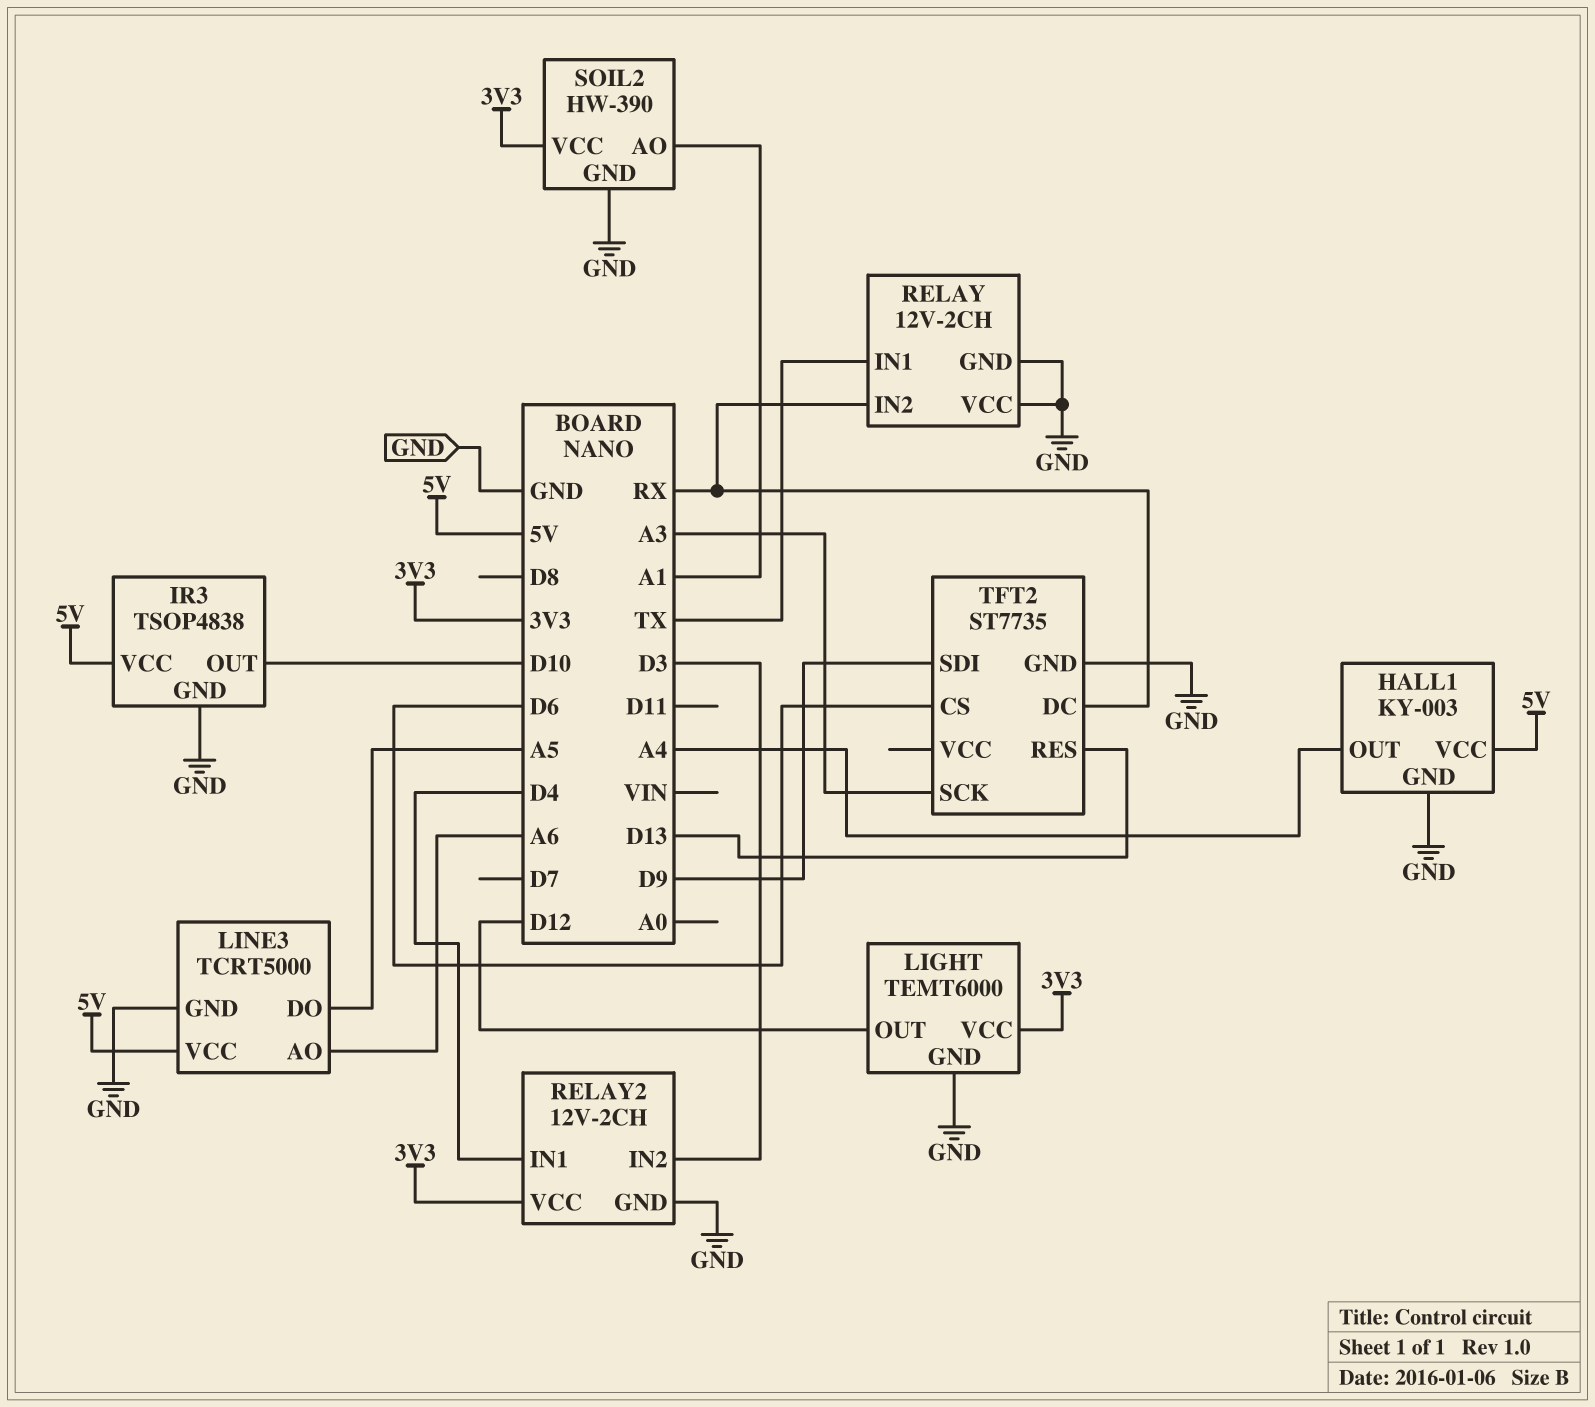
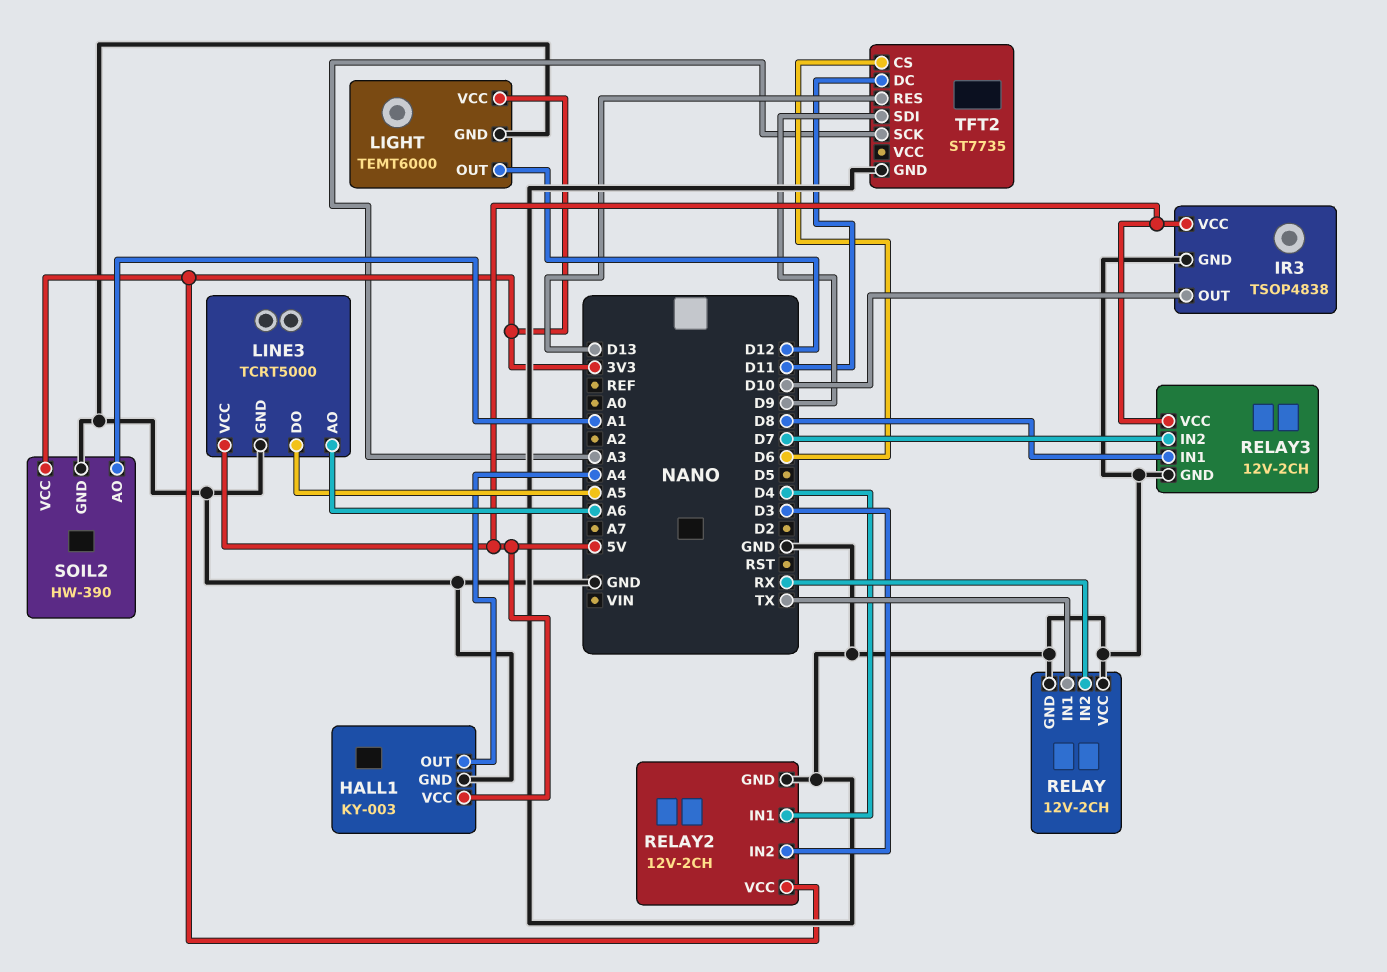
RELAY3: none -> 12V-2CH
RELAY3 pin GND: none -> GND
RELAY3 pin IN1: none -> D8
RELAY3 pin IN2: none -> D7
RELAY3 pin VCC: none -> 5V
TFT2 pin DC: RX -> D11

